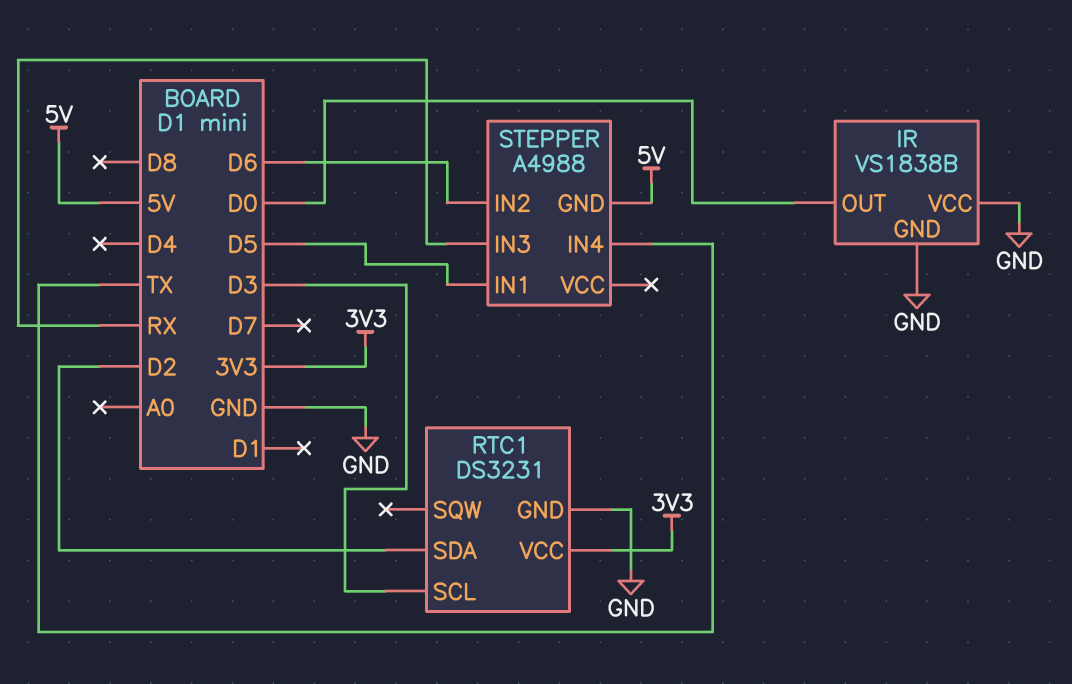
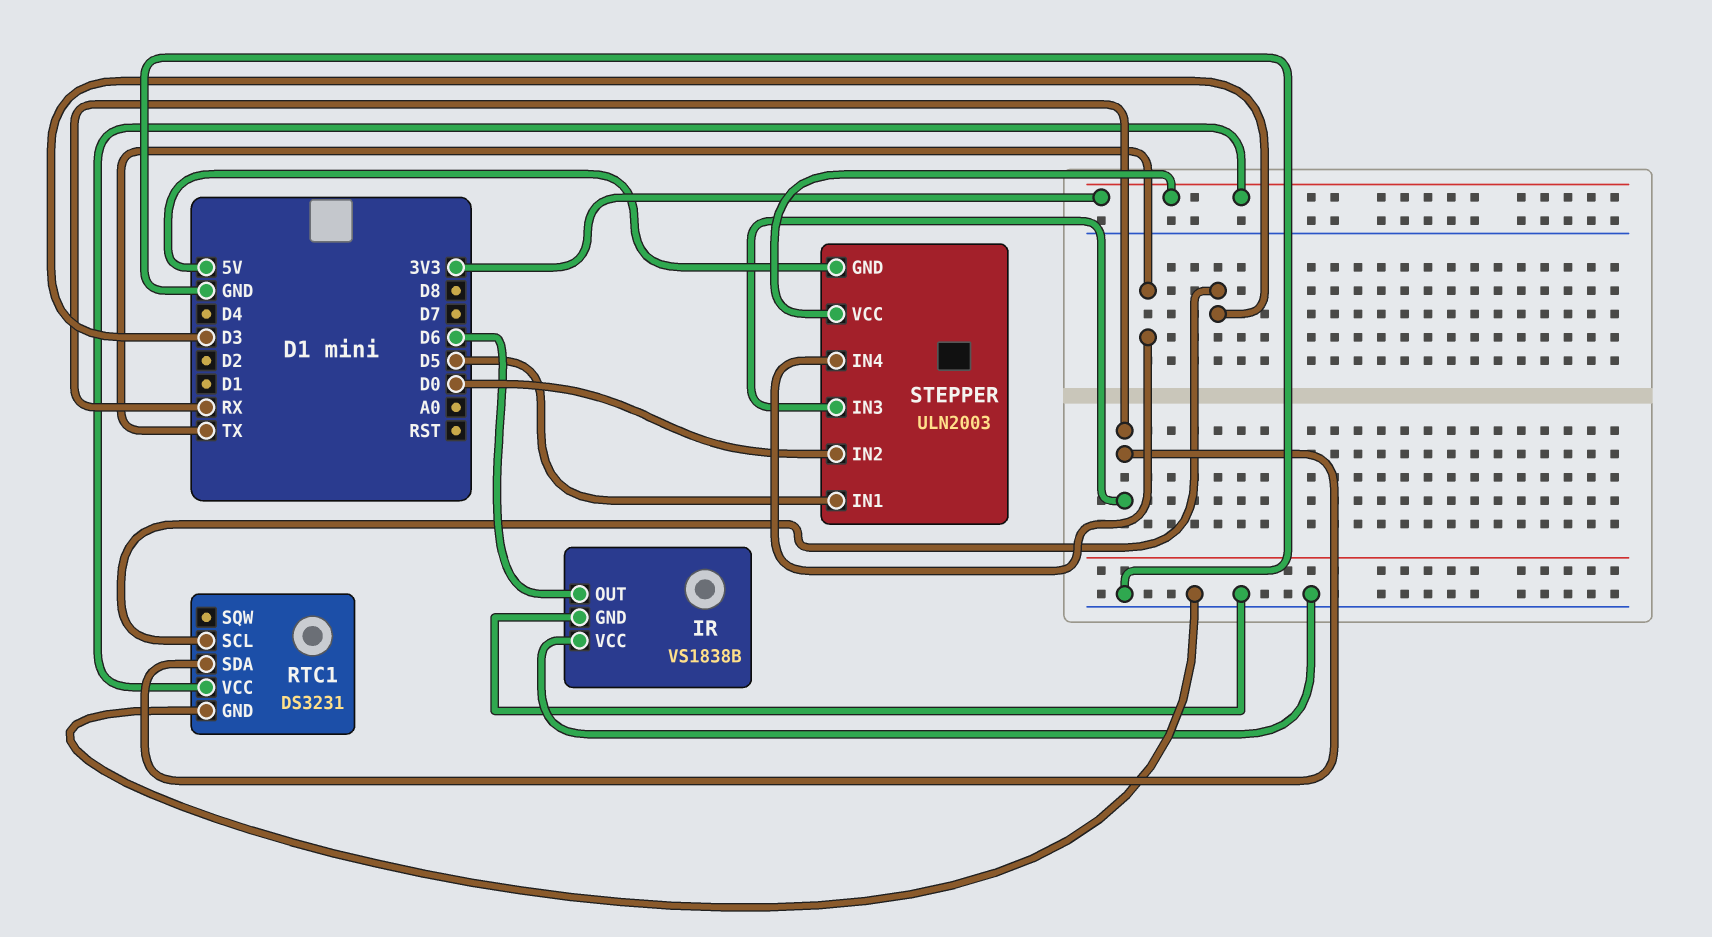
IR pin OUT: D0 -> D6
RTC1 pin SDA: D2 -> RX
STEPPER: A4988 -> ULN2003
STEPPER pin IN2: D6 -> D0
STEPPER pin VCC: none -> 3V3

